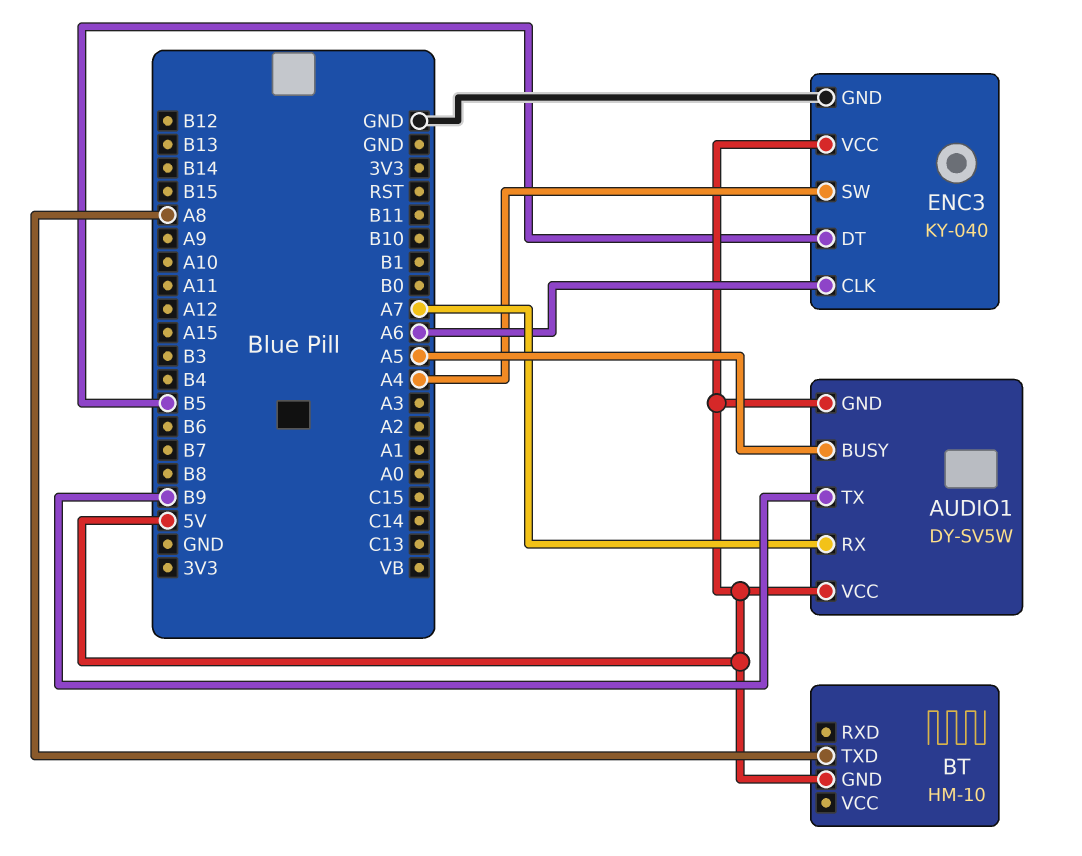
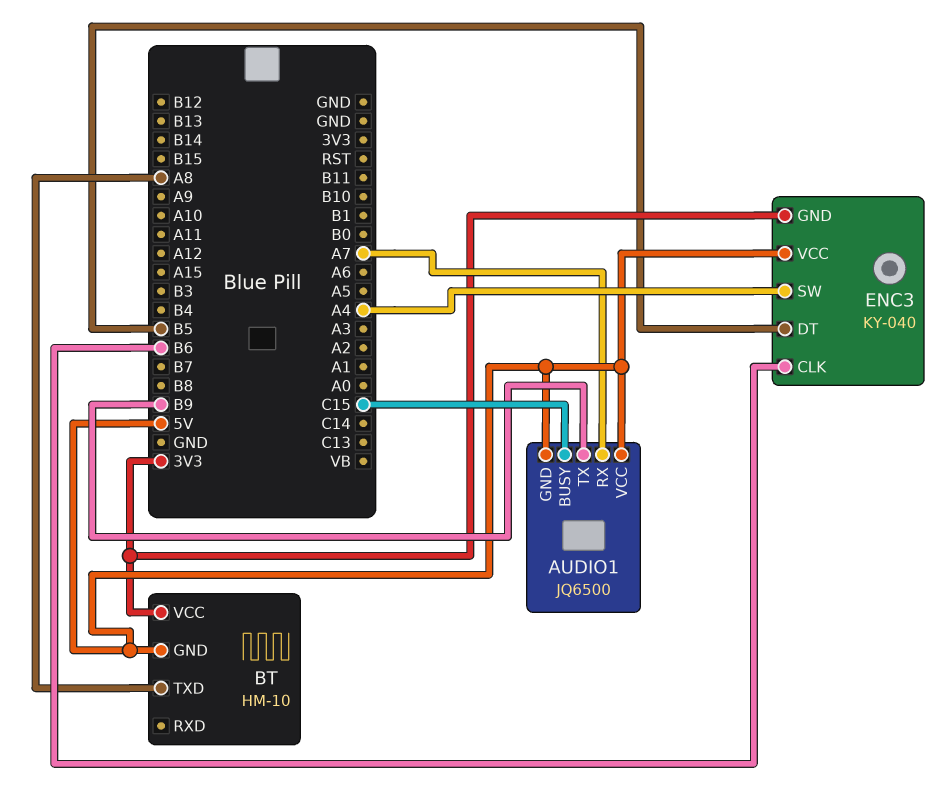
AUDIO1: DY-SV5W -> JQ6500
AUDIO1 pin BUSY: A5 -> C15
BT pin VCC: none -> 3V3
ENC3 pin CLK: A6 -> B6
ENC3 pin GND: GND -> 3V3

